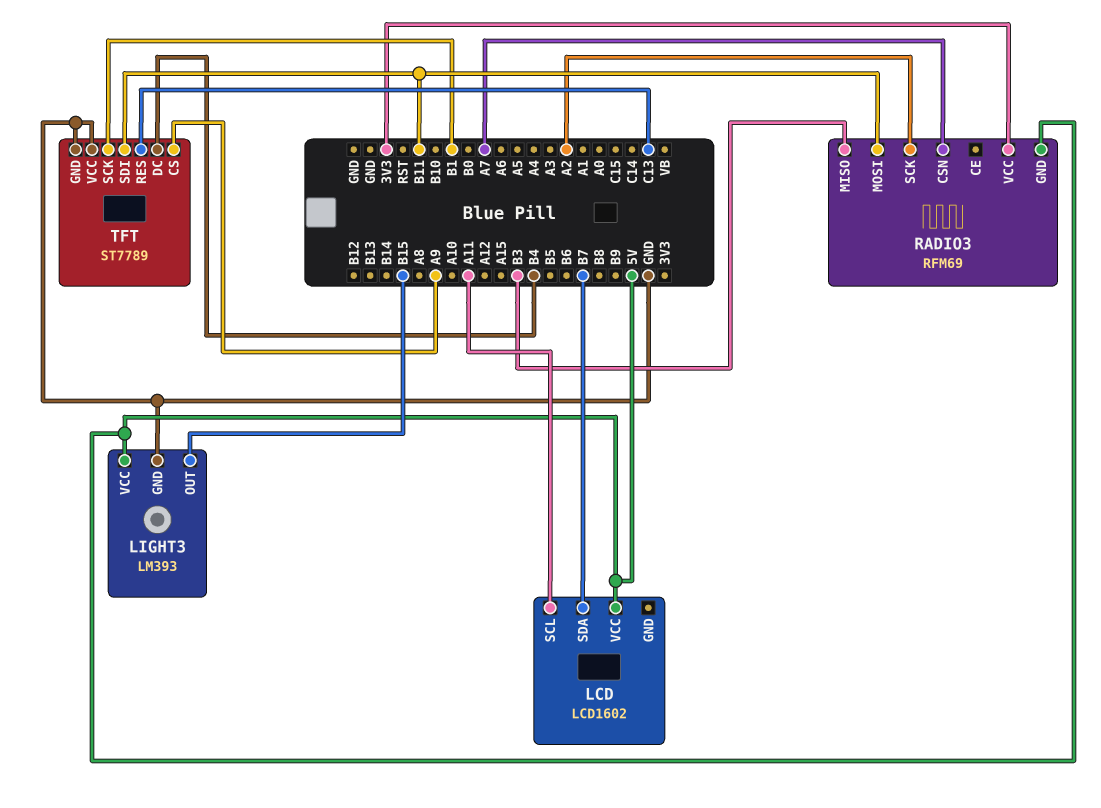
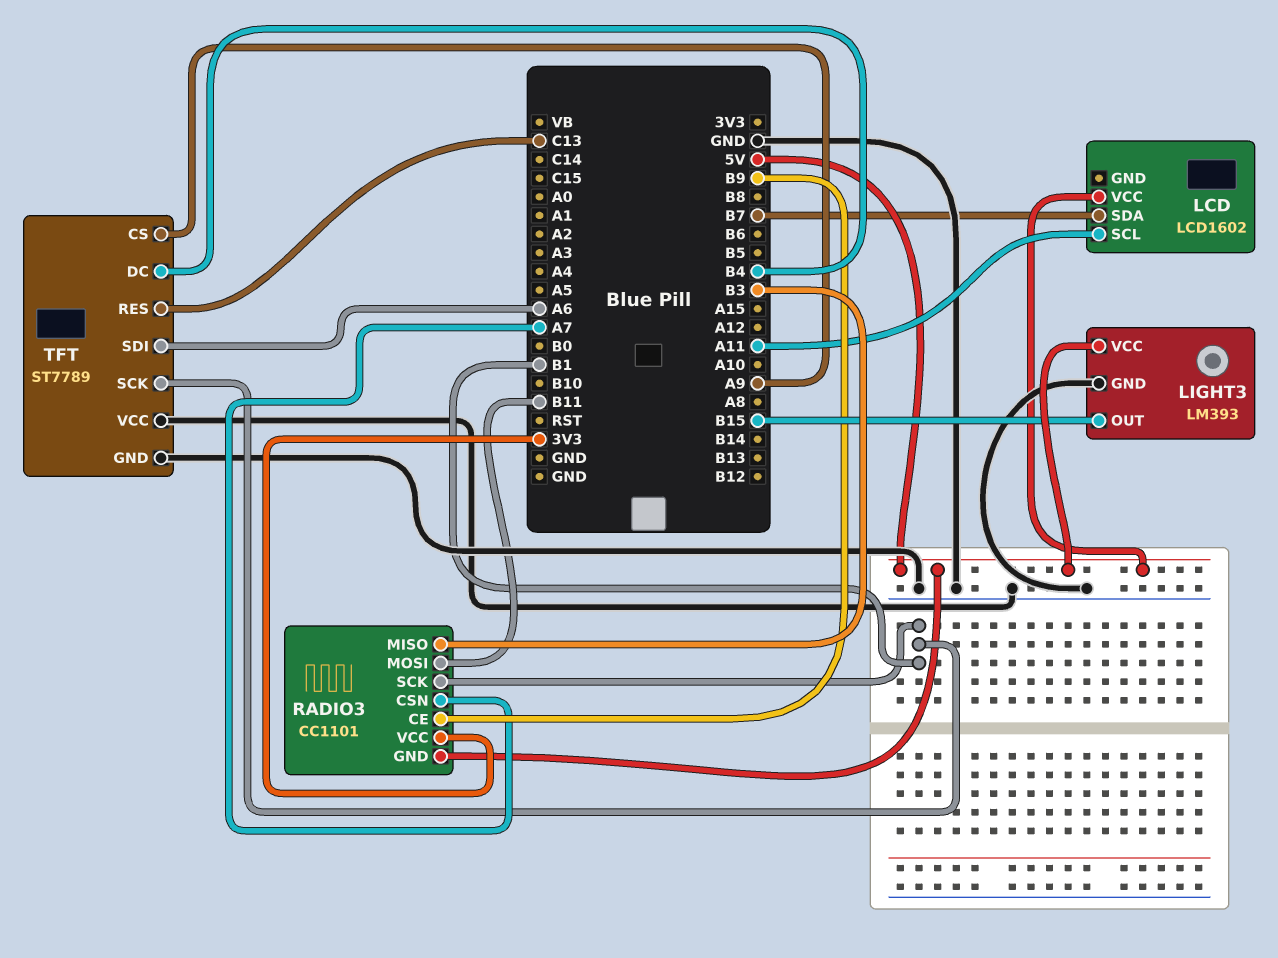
RADIO3: RFM69 -> CC1101
RADIO3 pin CE: none -> B9
RADIO3 pin SCK: A2 -> B1
TFT pin SDI: B11 -> A6

